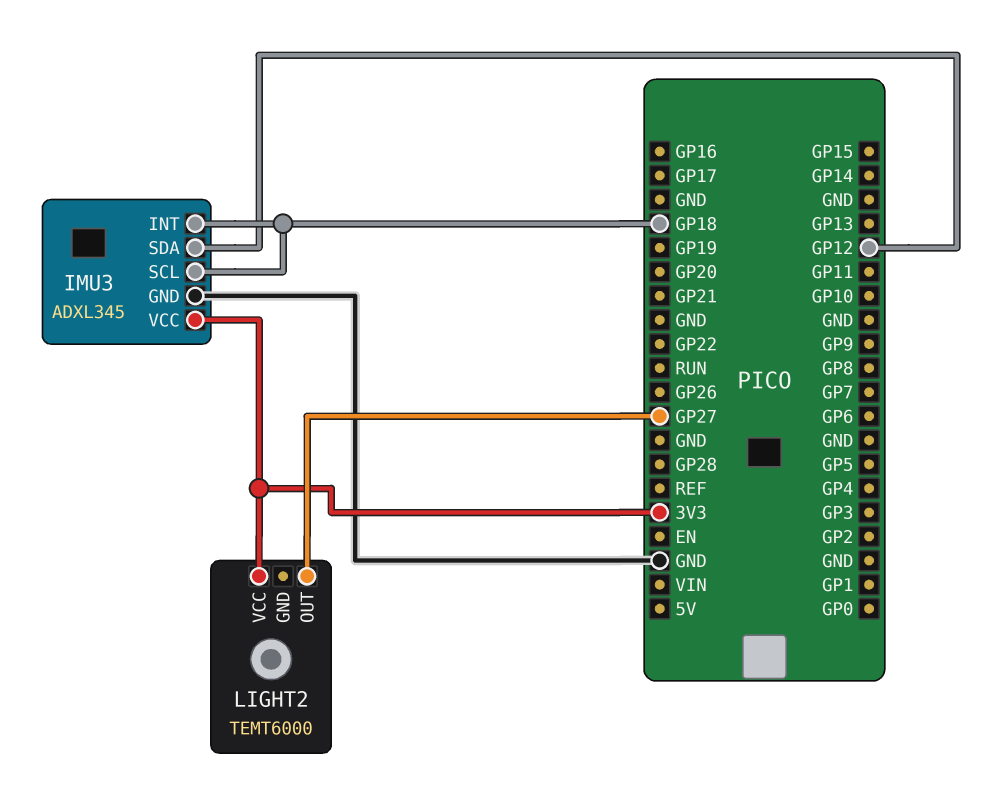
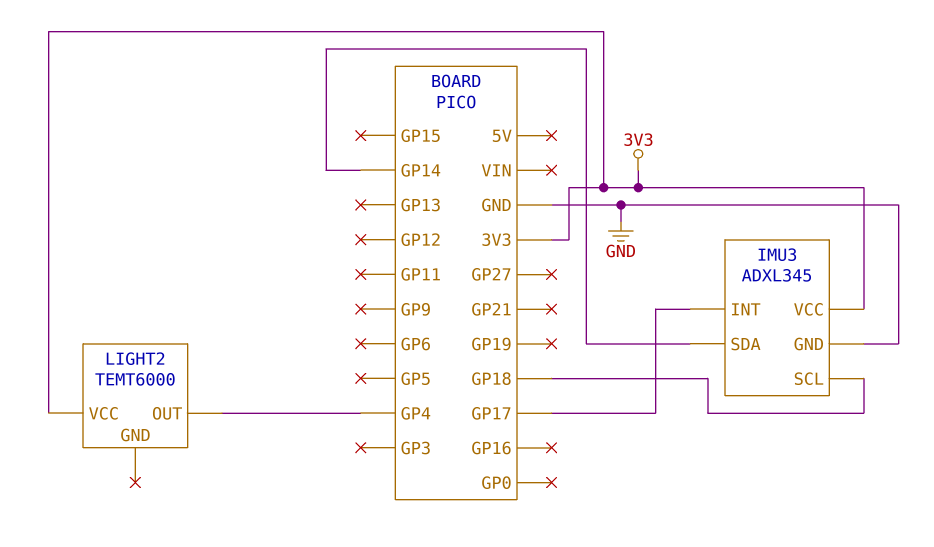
IMU3 pin INT: GP18 -> GP17
IMU3 pin SDA: GP12 -> GP14
LIGHT2 pin OUT: GP27 -> GP4

